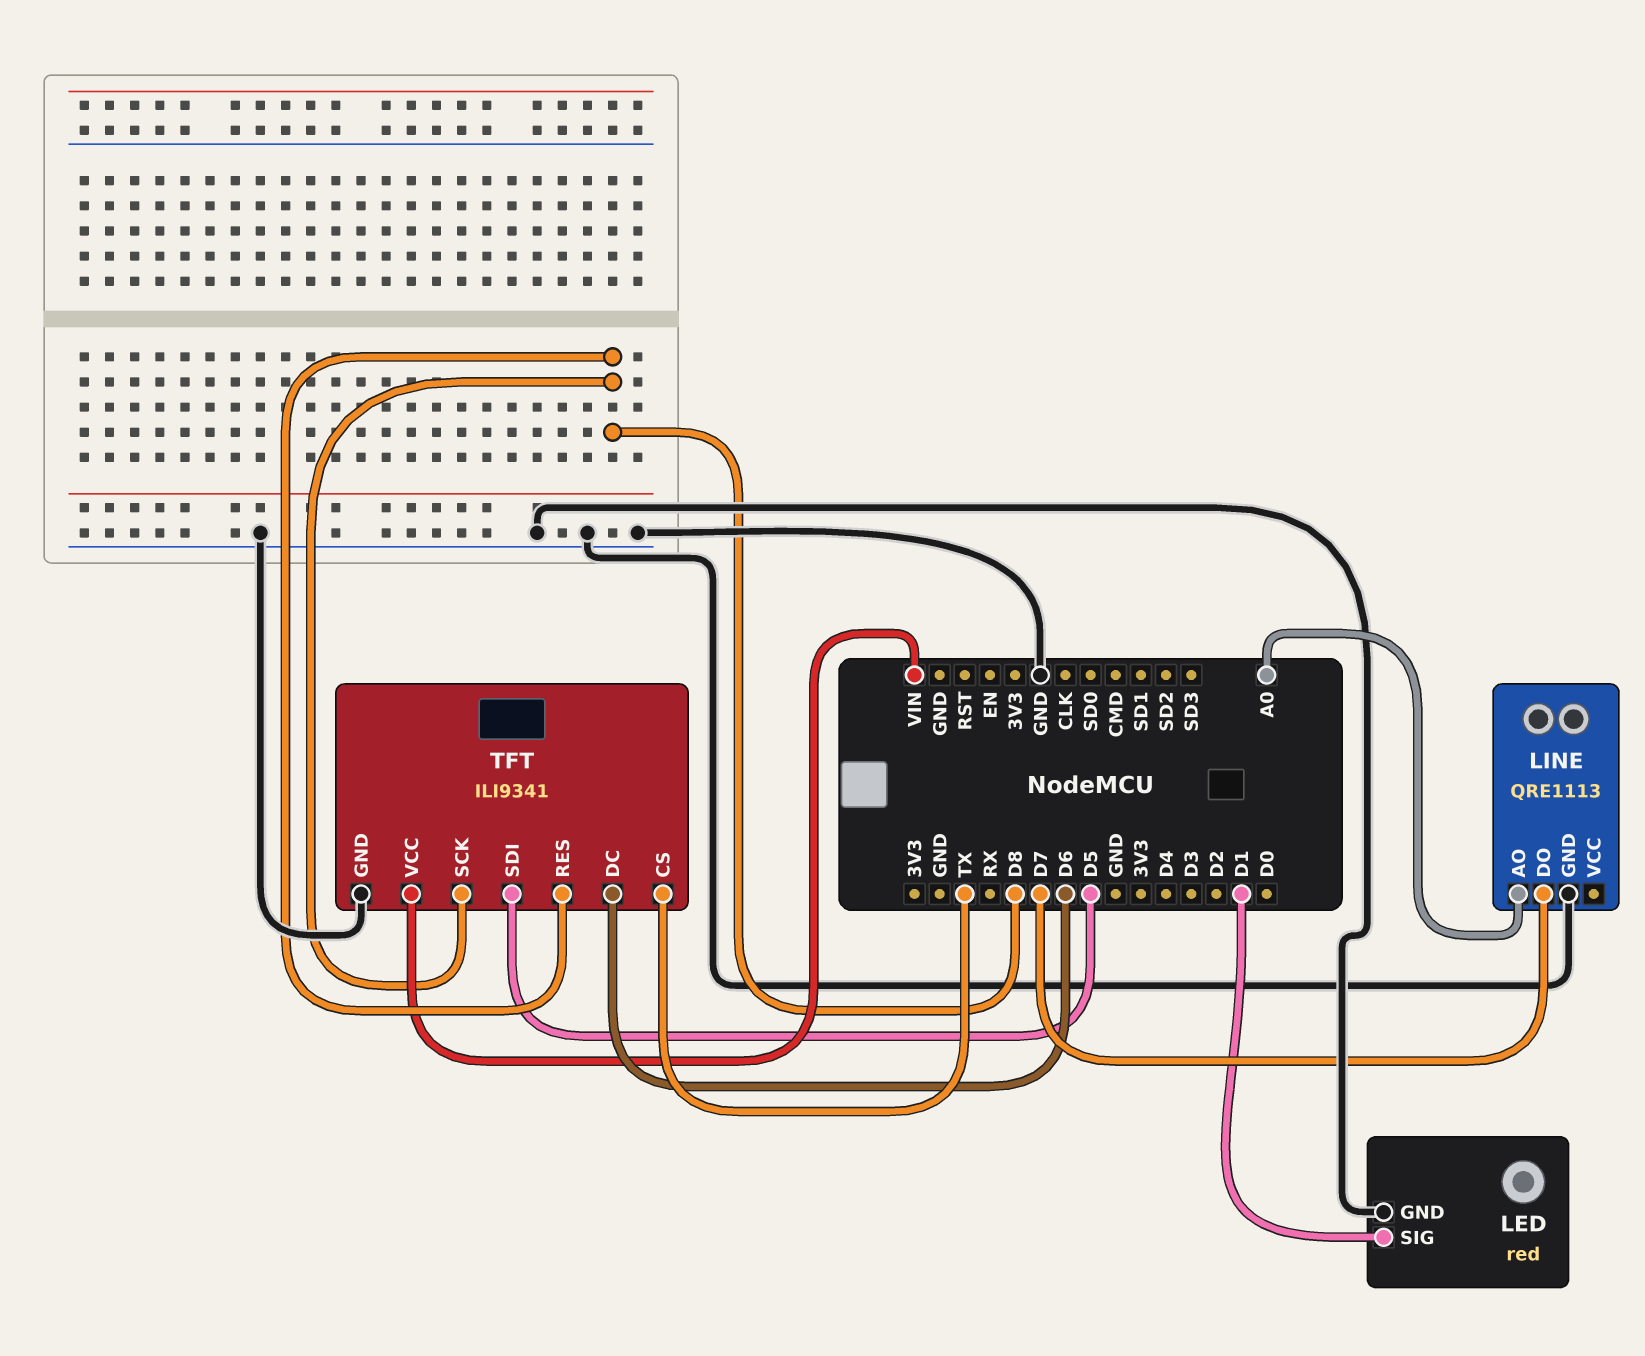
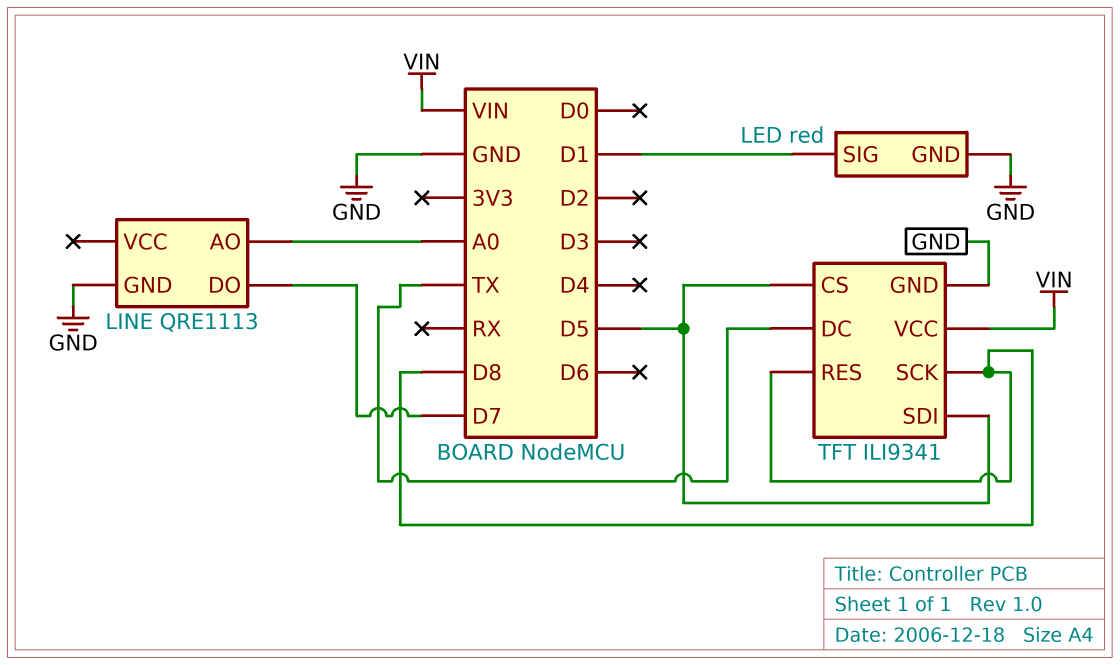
TFT pin CS: TX -> D5
TFT pin DC: D6 -> TX

